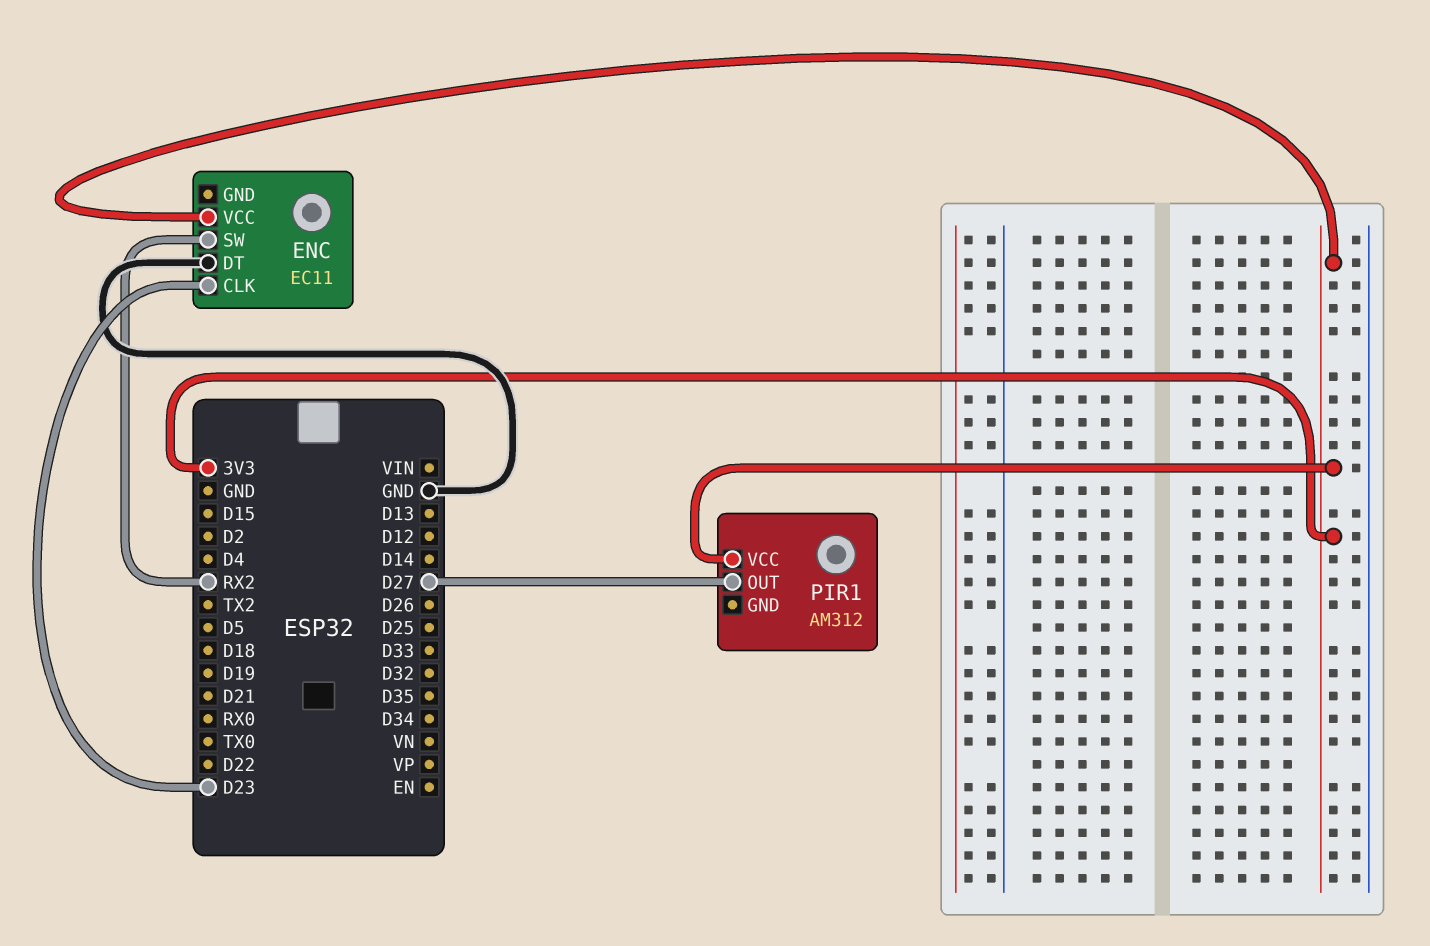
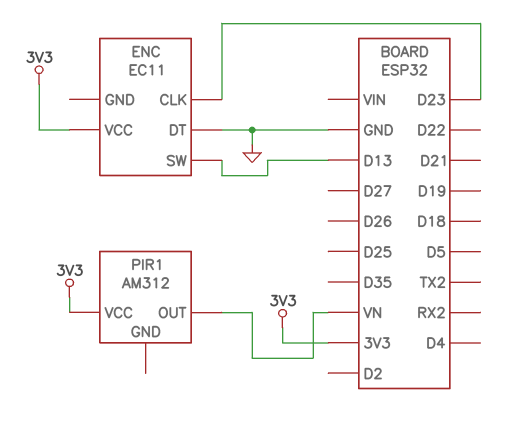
ENC pin SW: RX2 -> D13
PIR1 pin OUT: D27 -> VN

